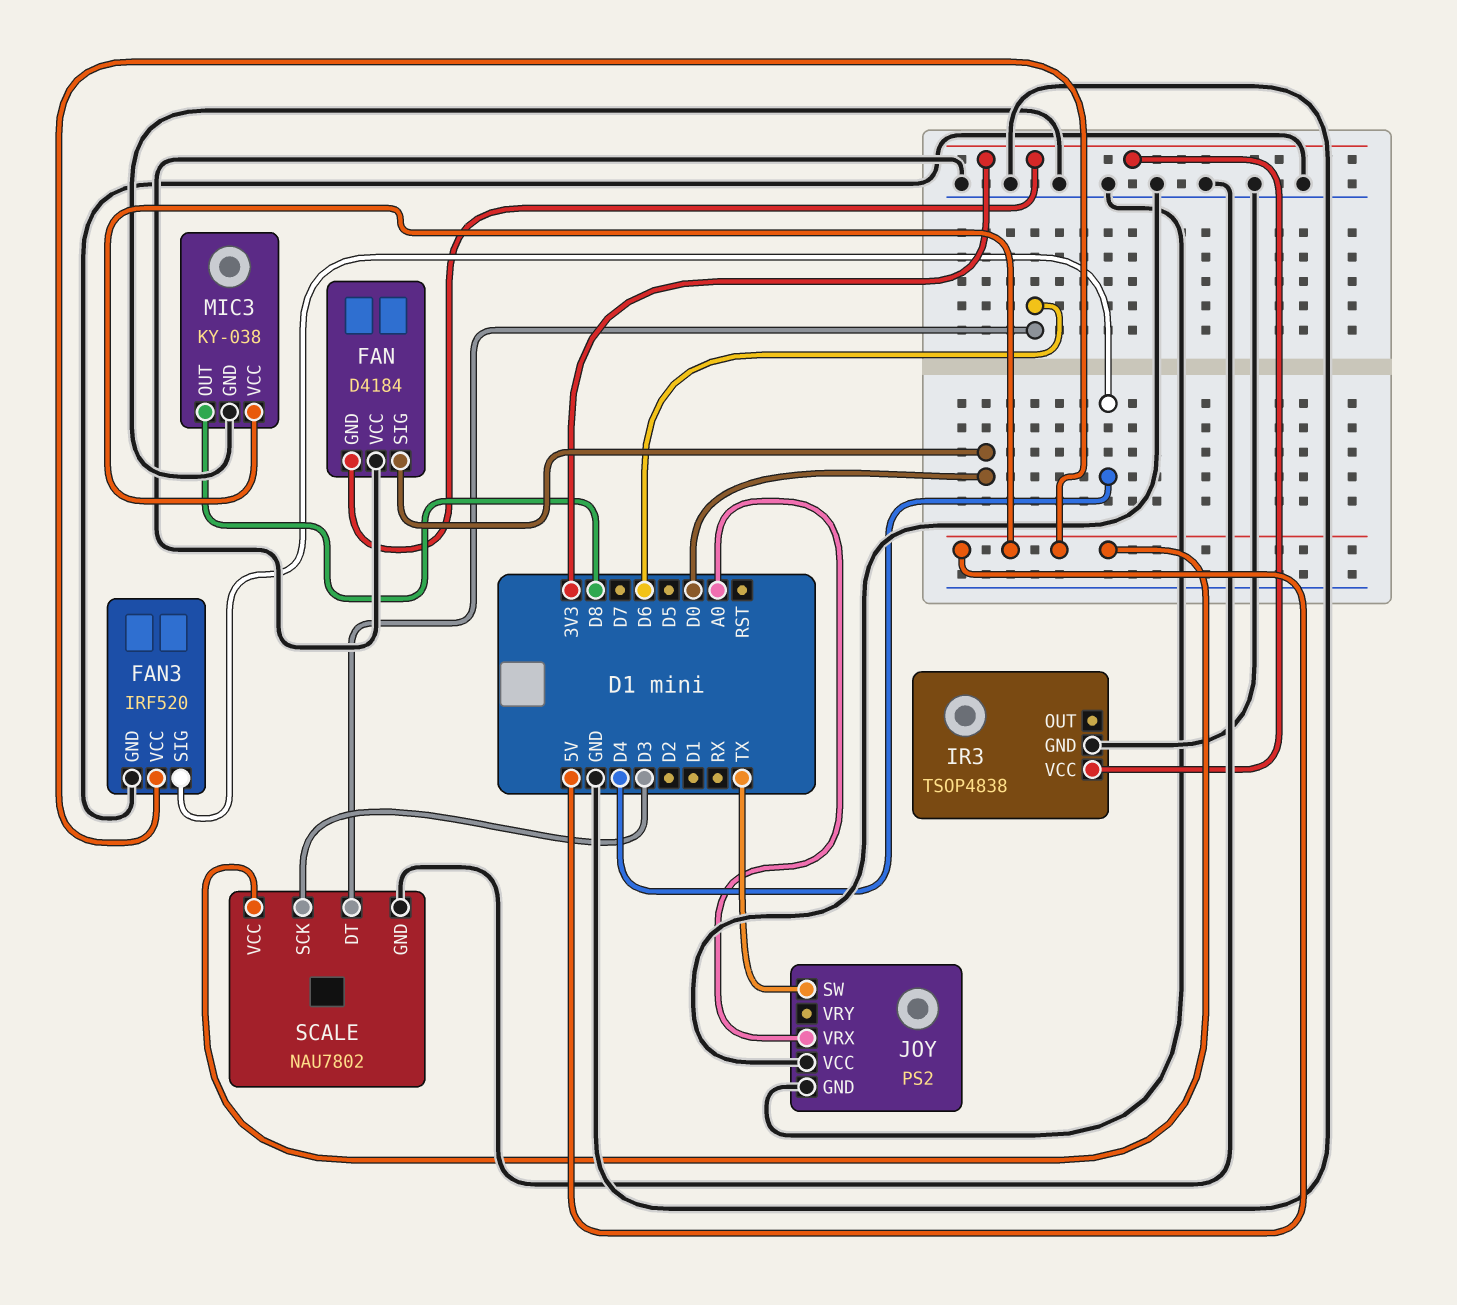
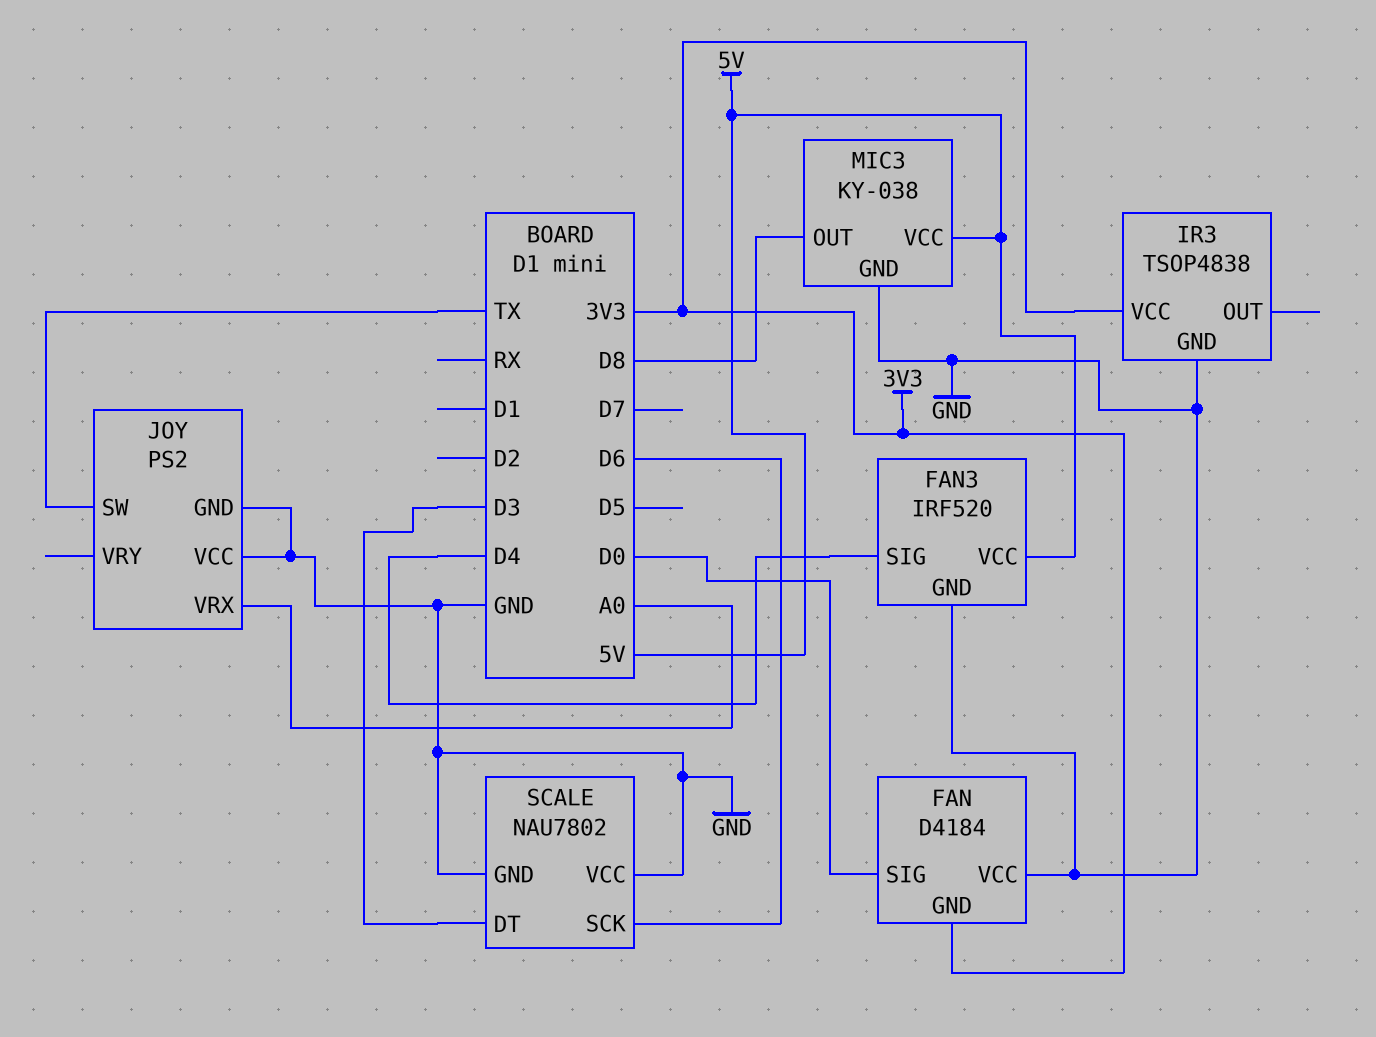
SCALE pin DT: D6 -> D3
SCALE pin SCK: D3 -> D6
SCALE pin VCC: 5V -> GND

